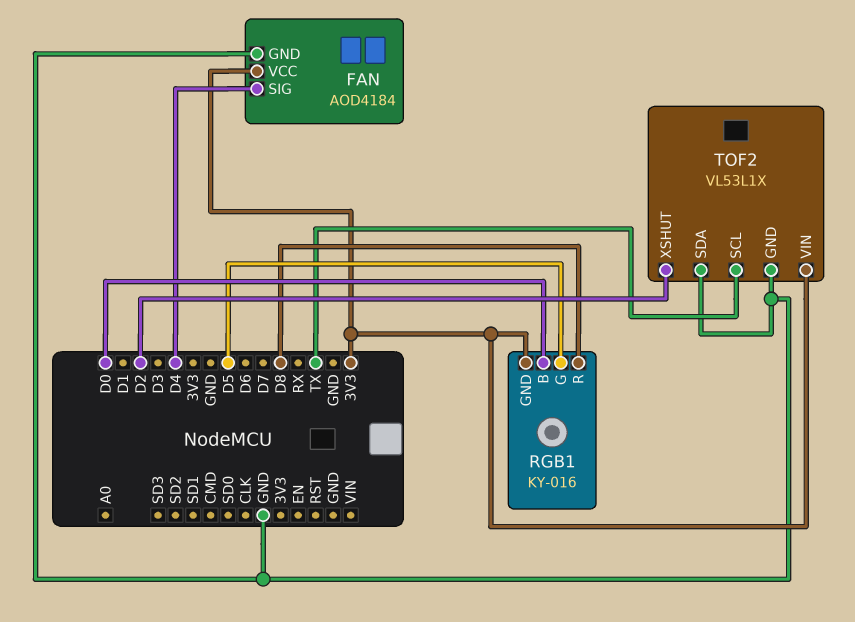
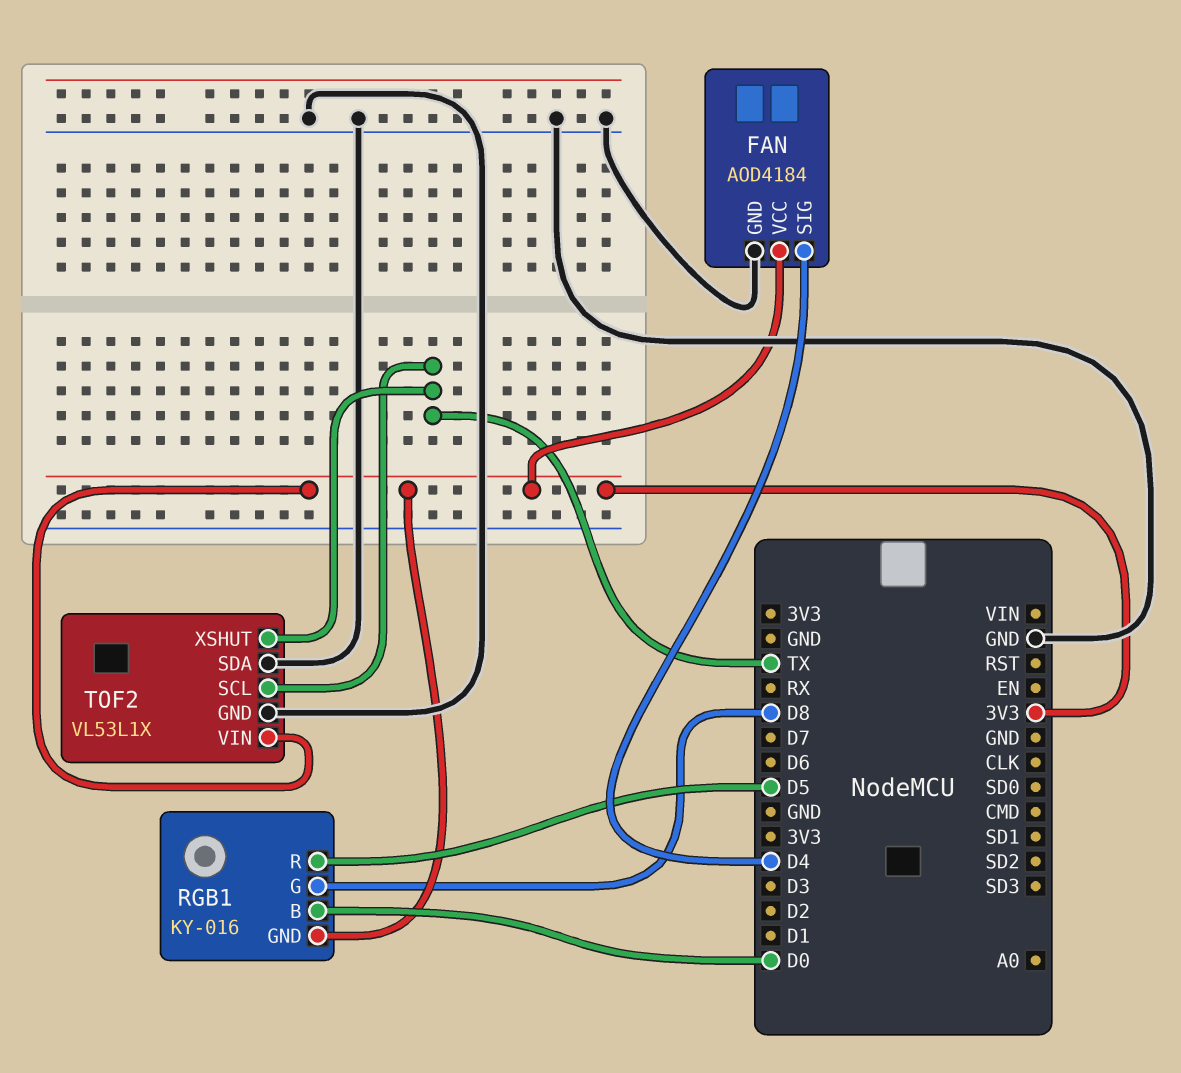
RGB1 pin G: D5 -> D8
RGB1 pin R: D8 -> D5
TOF2 pin XSHUT: D2 -> TX

